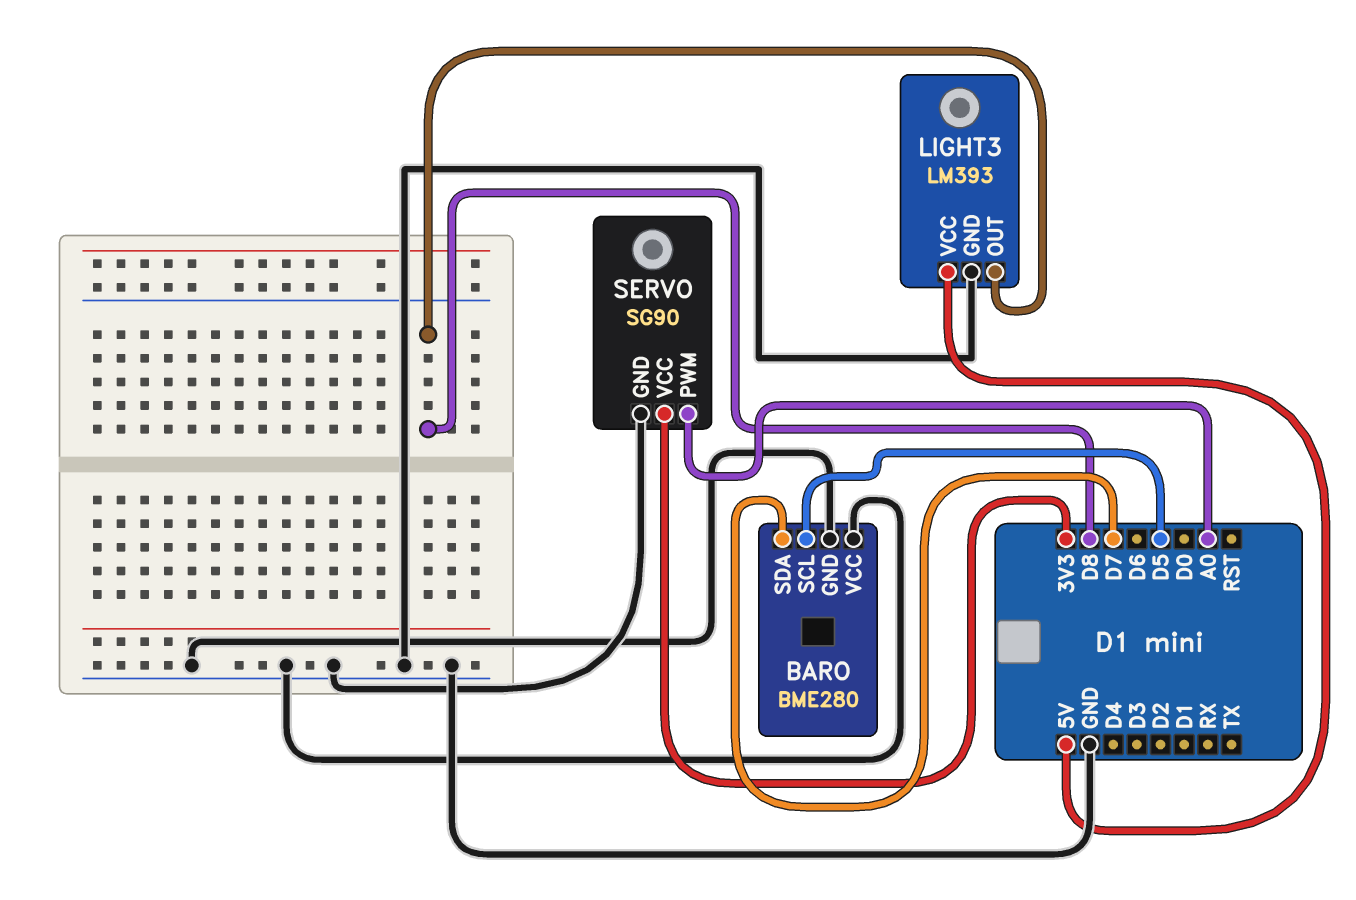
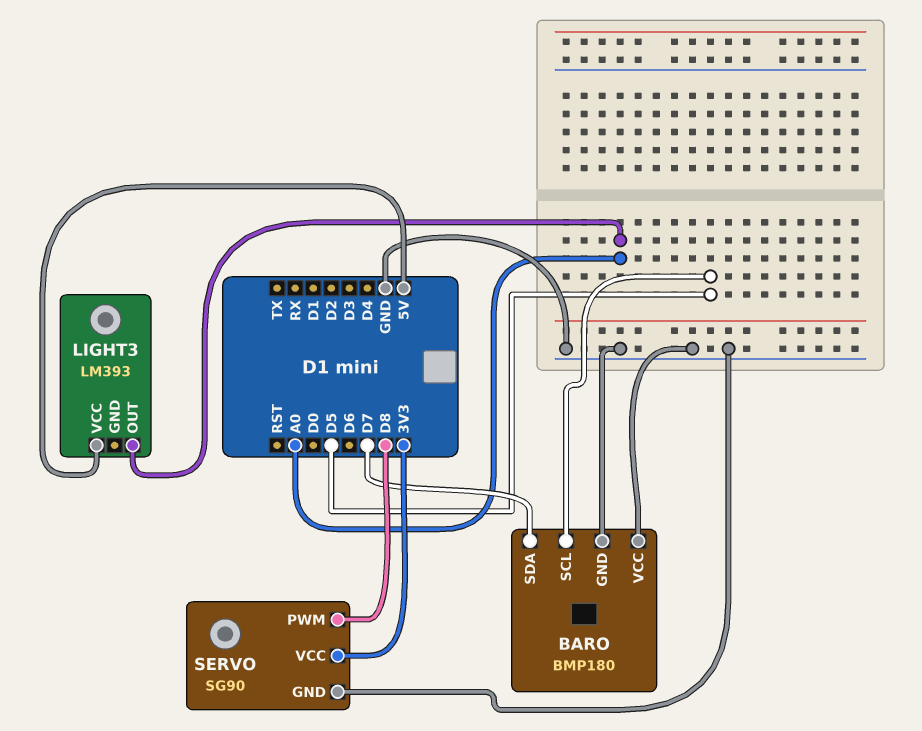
BARO: BME280 -> BMP180
LIGHT3 pin GND: GND -> none
LIGHT3 pin OUT: D8 -> A0
SERVO pin PWM: A0 -> D8

